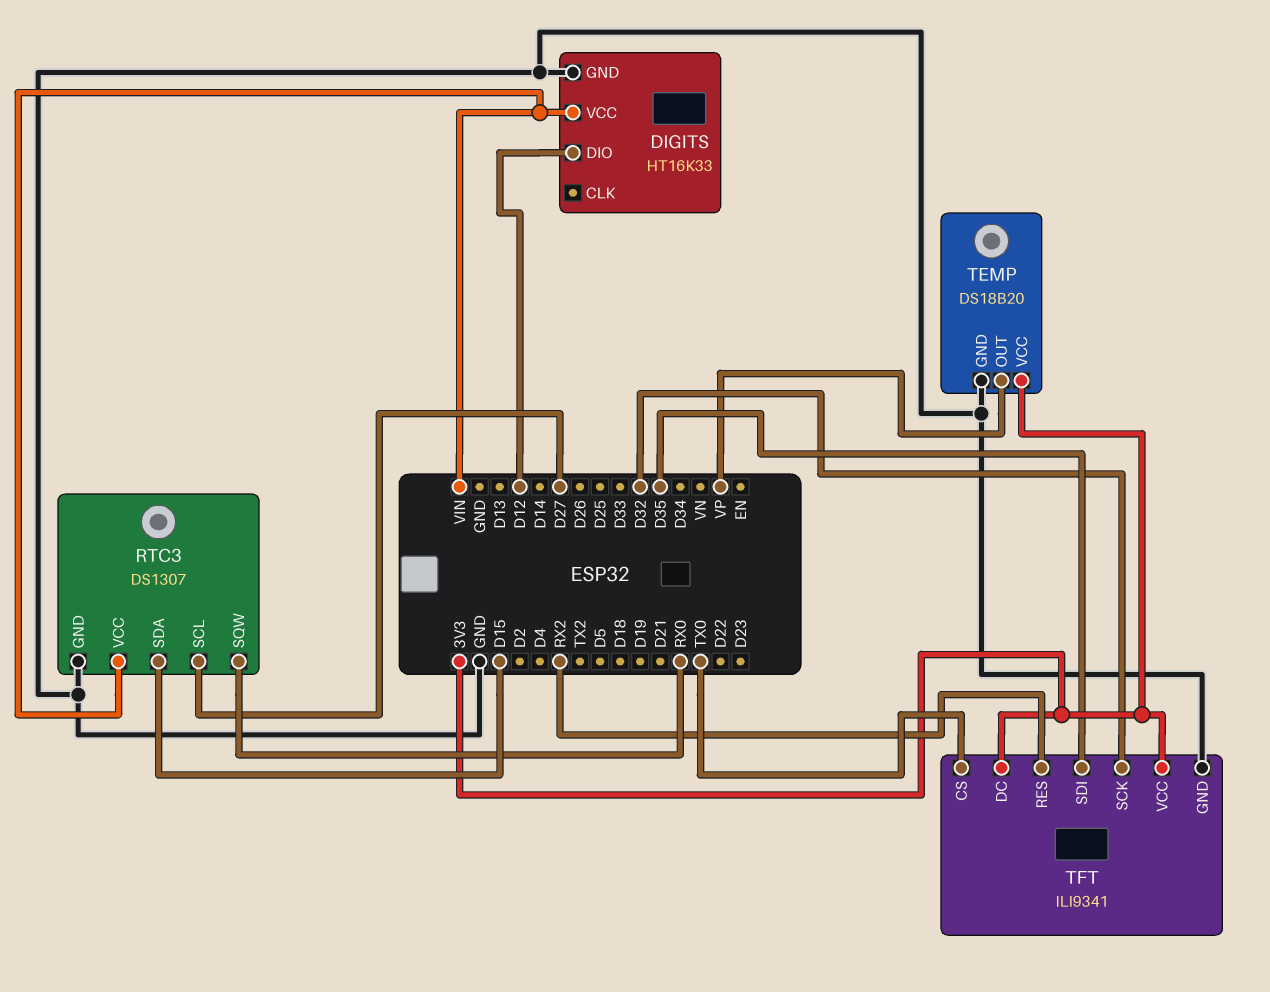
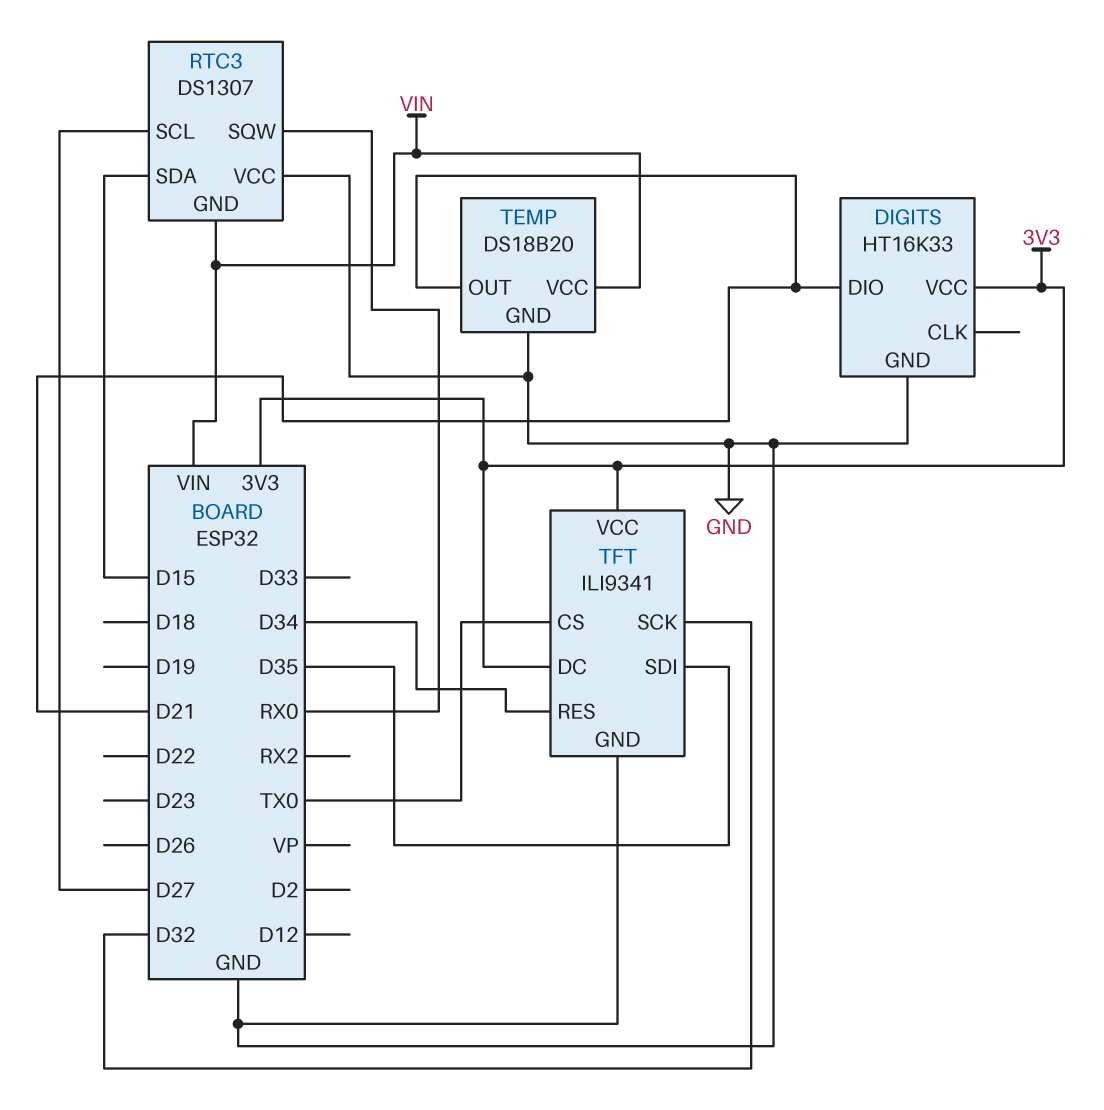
DIGITS pin DIO: D12 -> D21
DIGITS pin VCC: VIN -> 3V3
RTC3 pin GND: GND -> VIN
RTC3 pin VCC: VIN -> GND
TEMP pin OUT: VP -> D21
TEMP pin VCC: 3V3 -> VIN
TFT pin RES: RX2 -> D34

